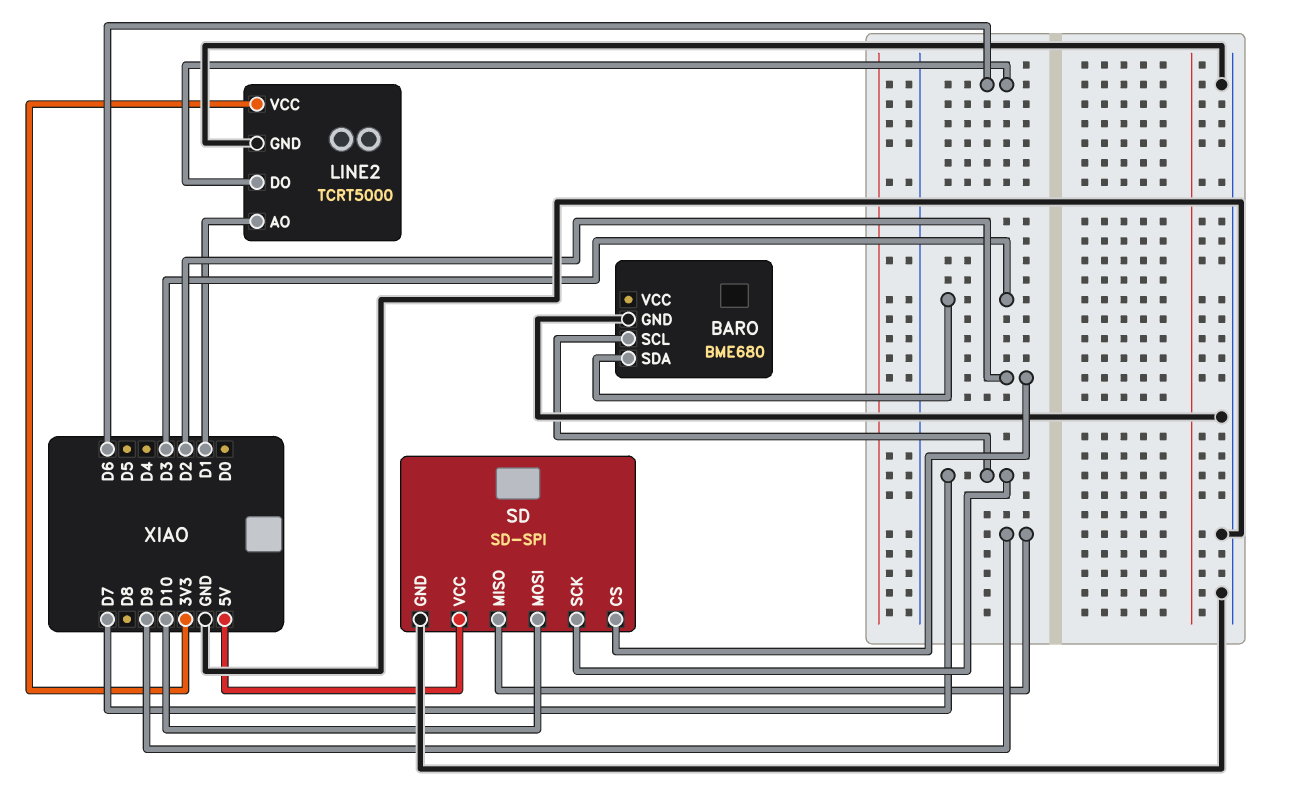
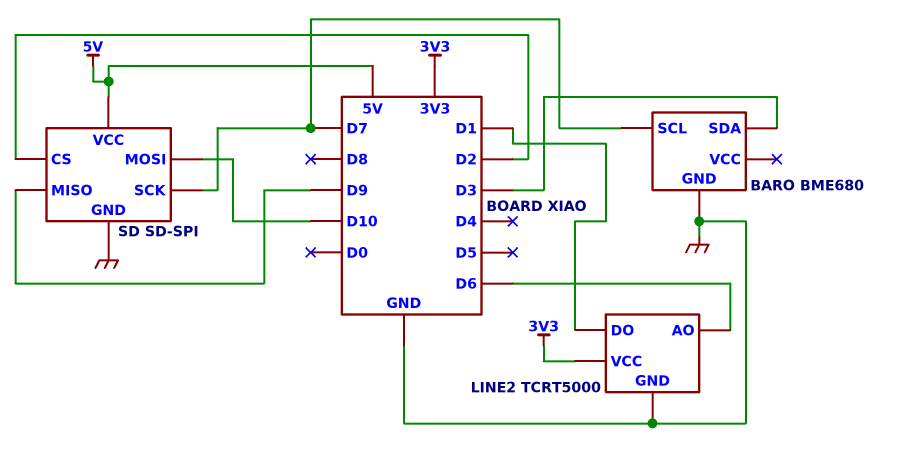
LINE2 pin AO: D1 -> D6
LINE2 pin DO: D6 -> D1

